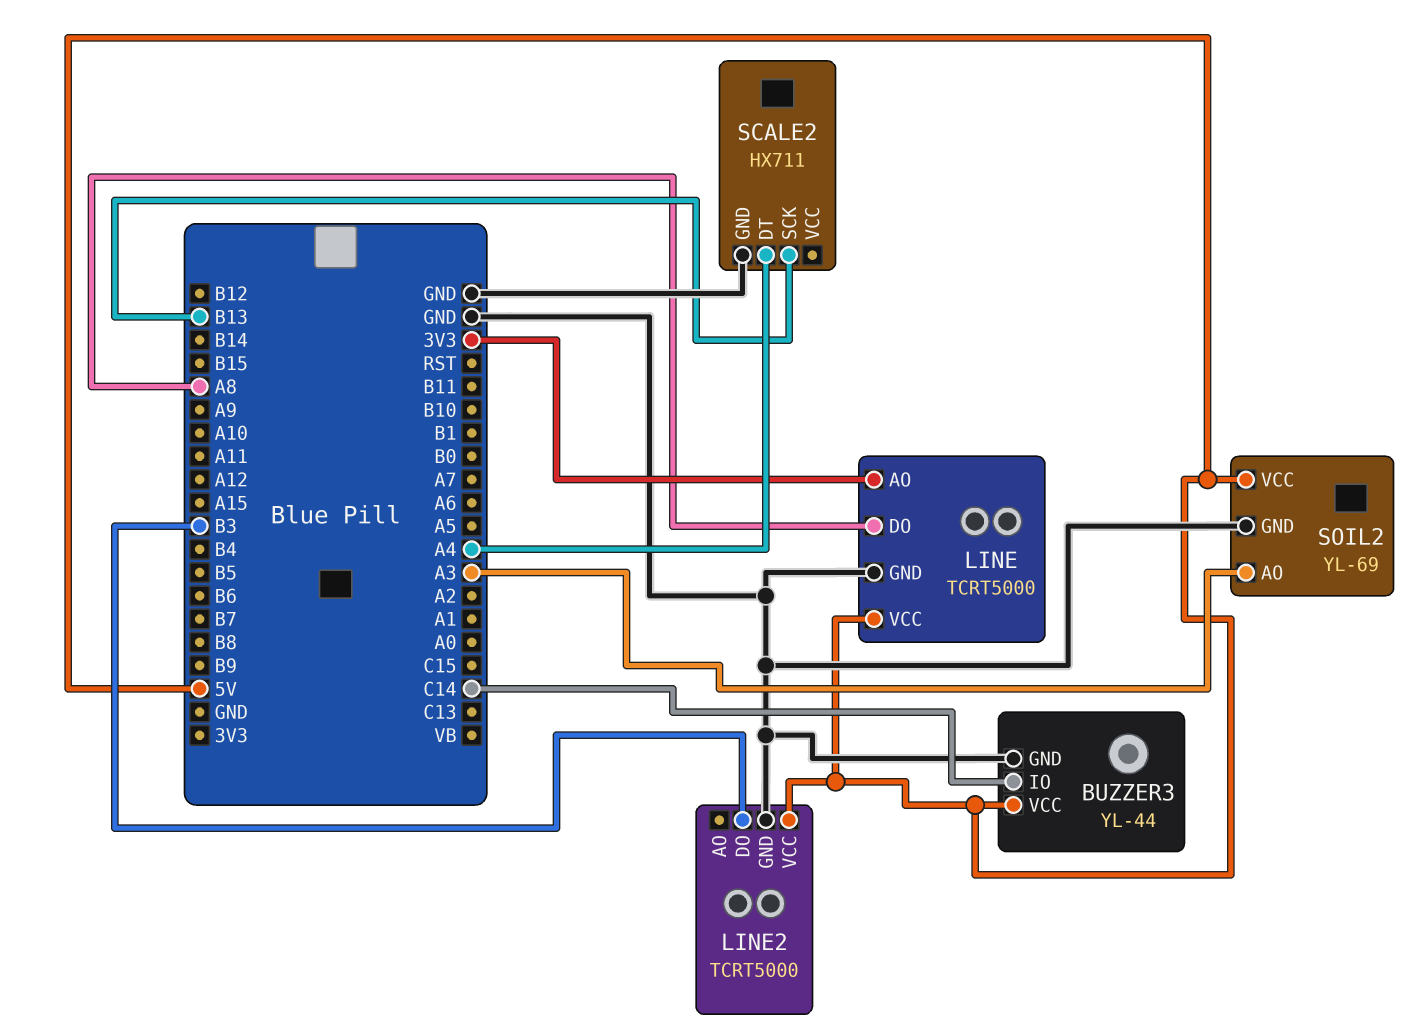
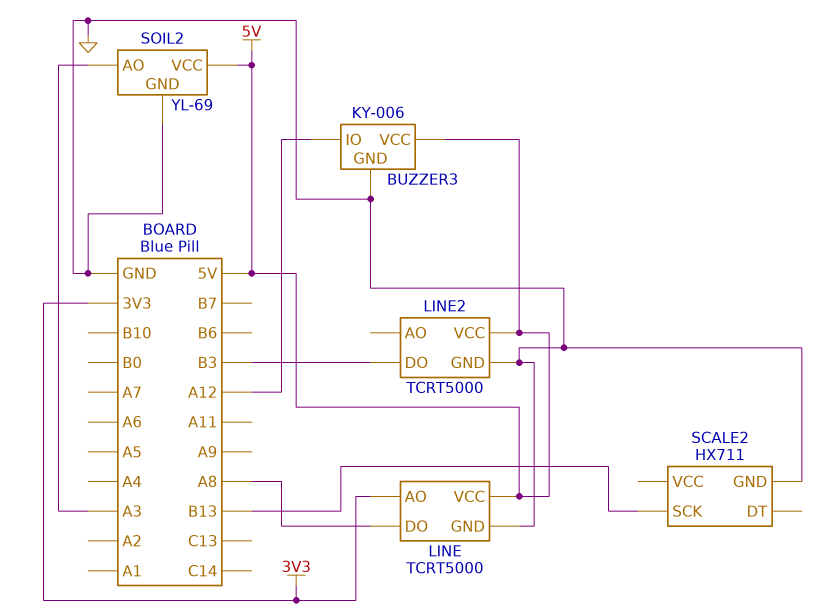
BUZZER3: YL-44 -> KY-006
BUZZER3 pin IO: C14 -> A12
SCALE2 pin DT: A4 -> none

